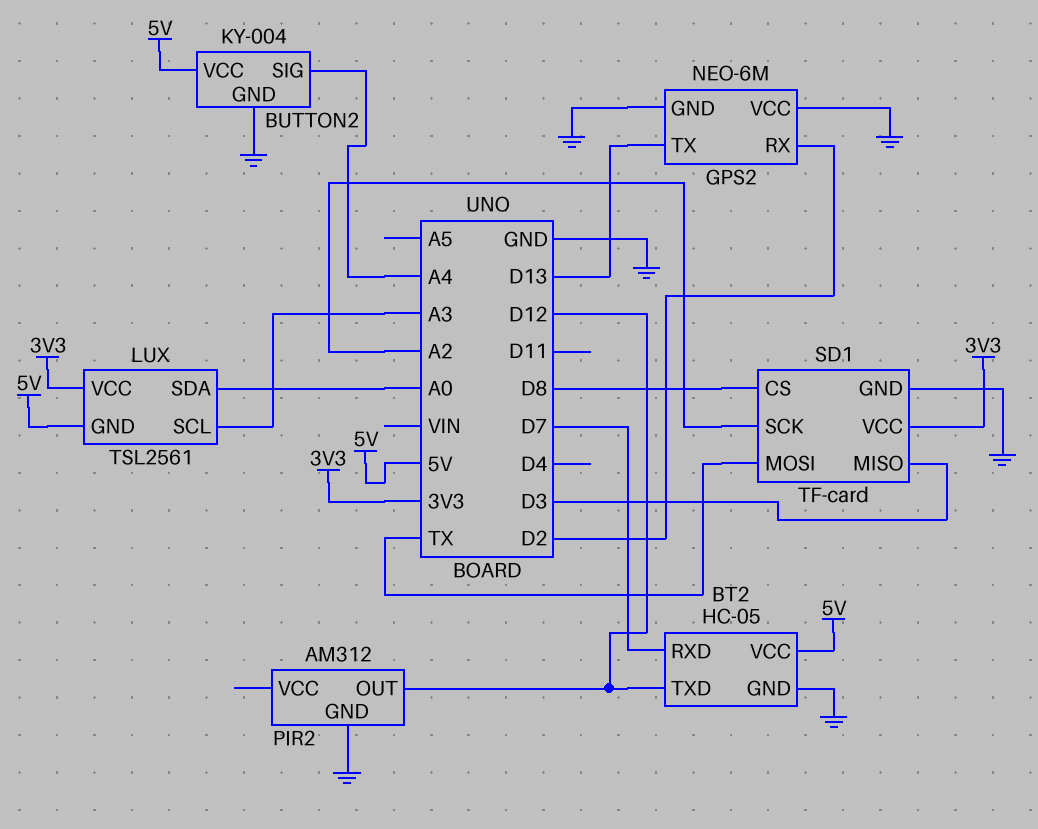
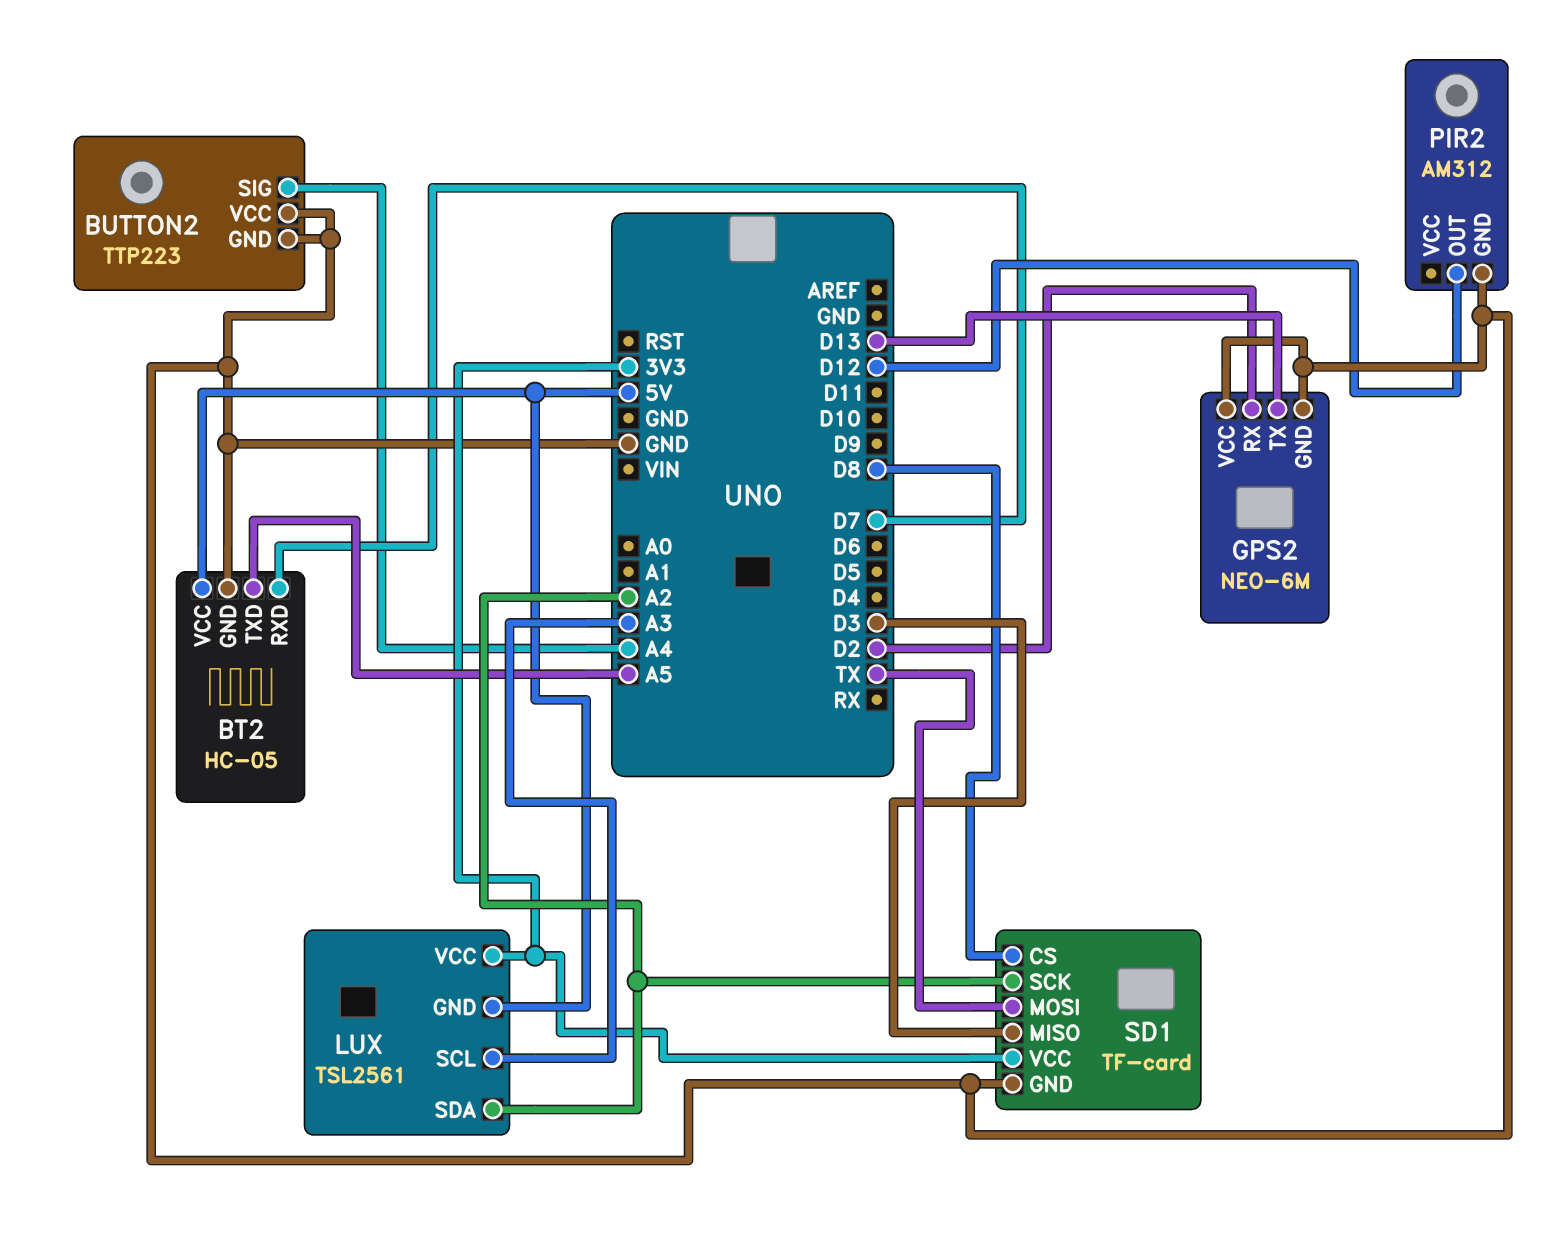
BT2 pin TXD: D12 -> A5
BUTTON2: KY-004 -> TTP223
BUTTON2 pin VCC: 5V -> GND
LUX pin SDA: A0 -> A2

